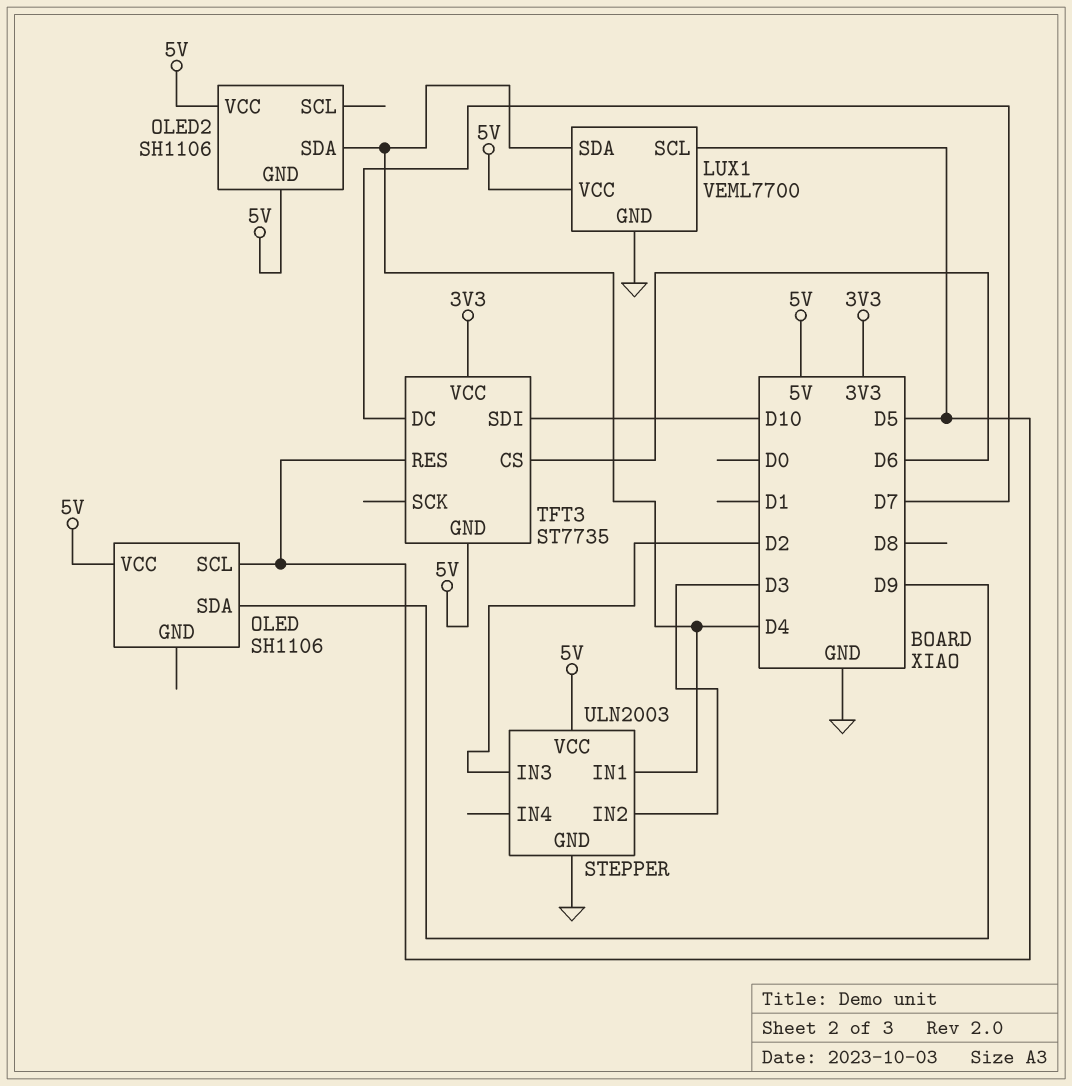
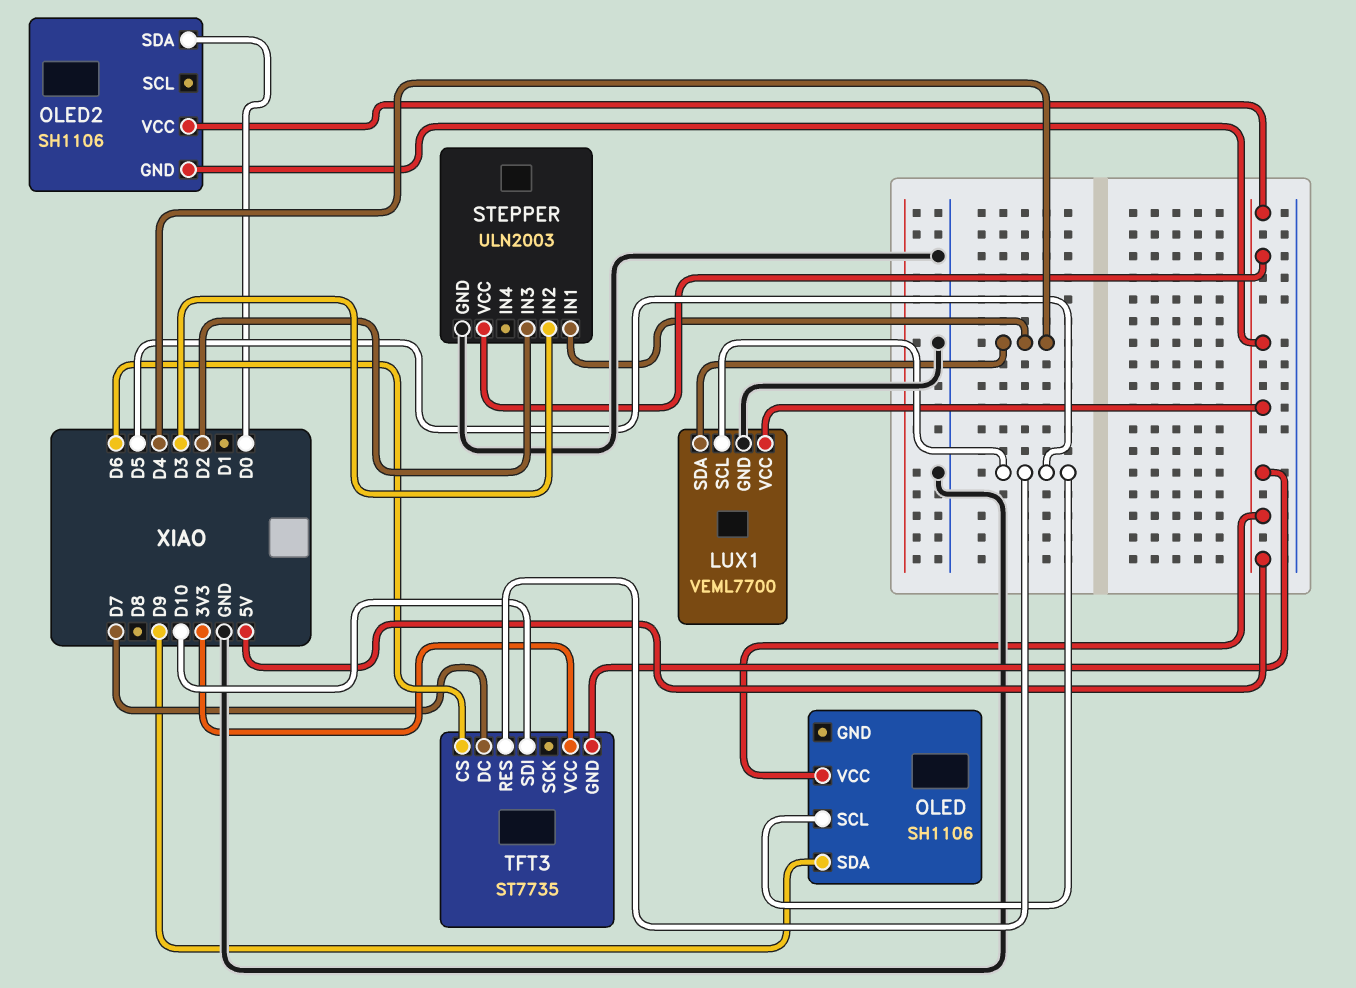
OLED2 pin SDA: D4 -> D0

